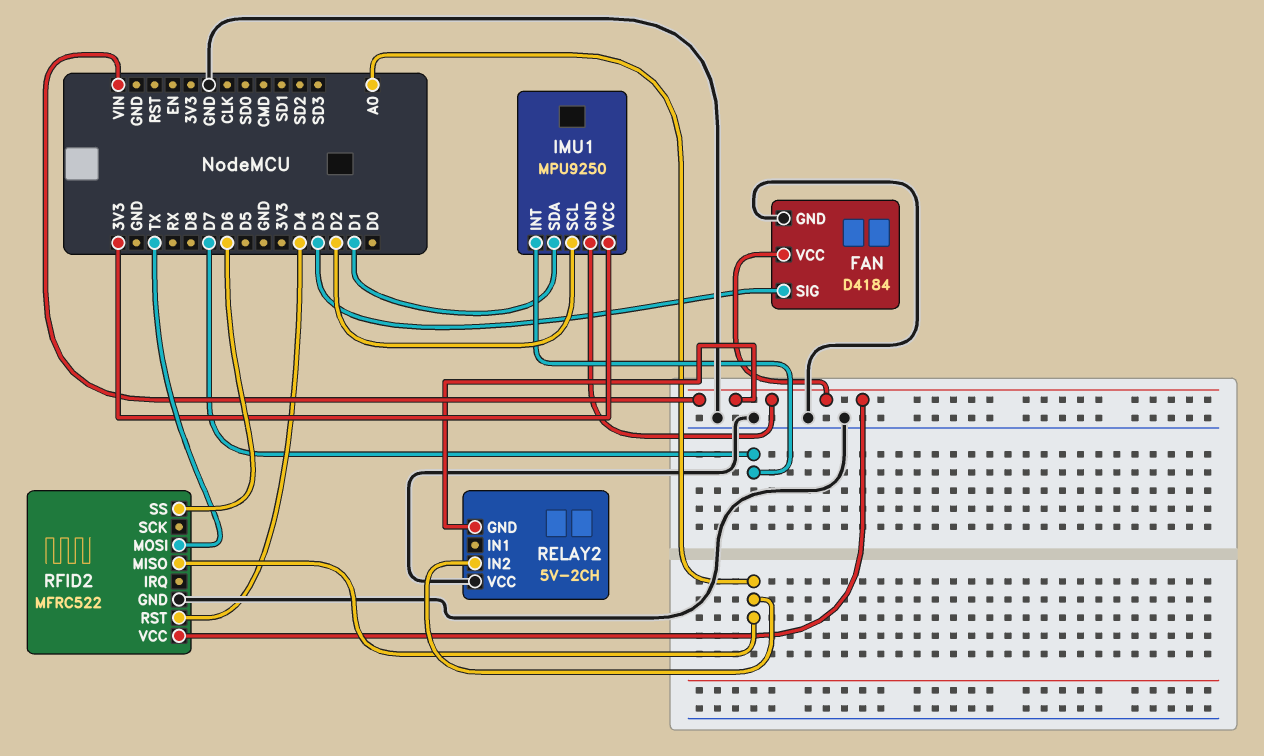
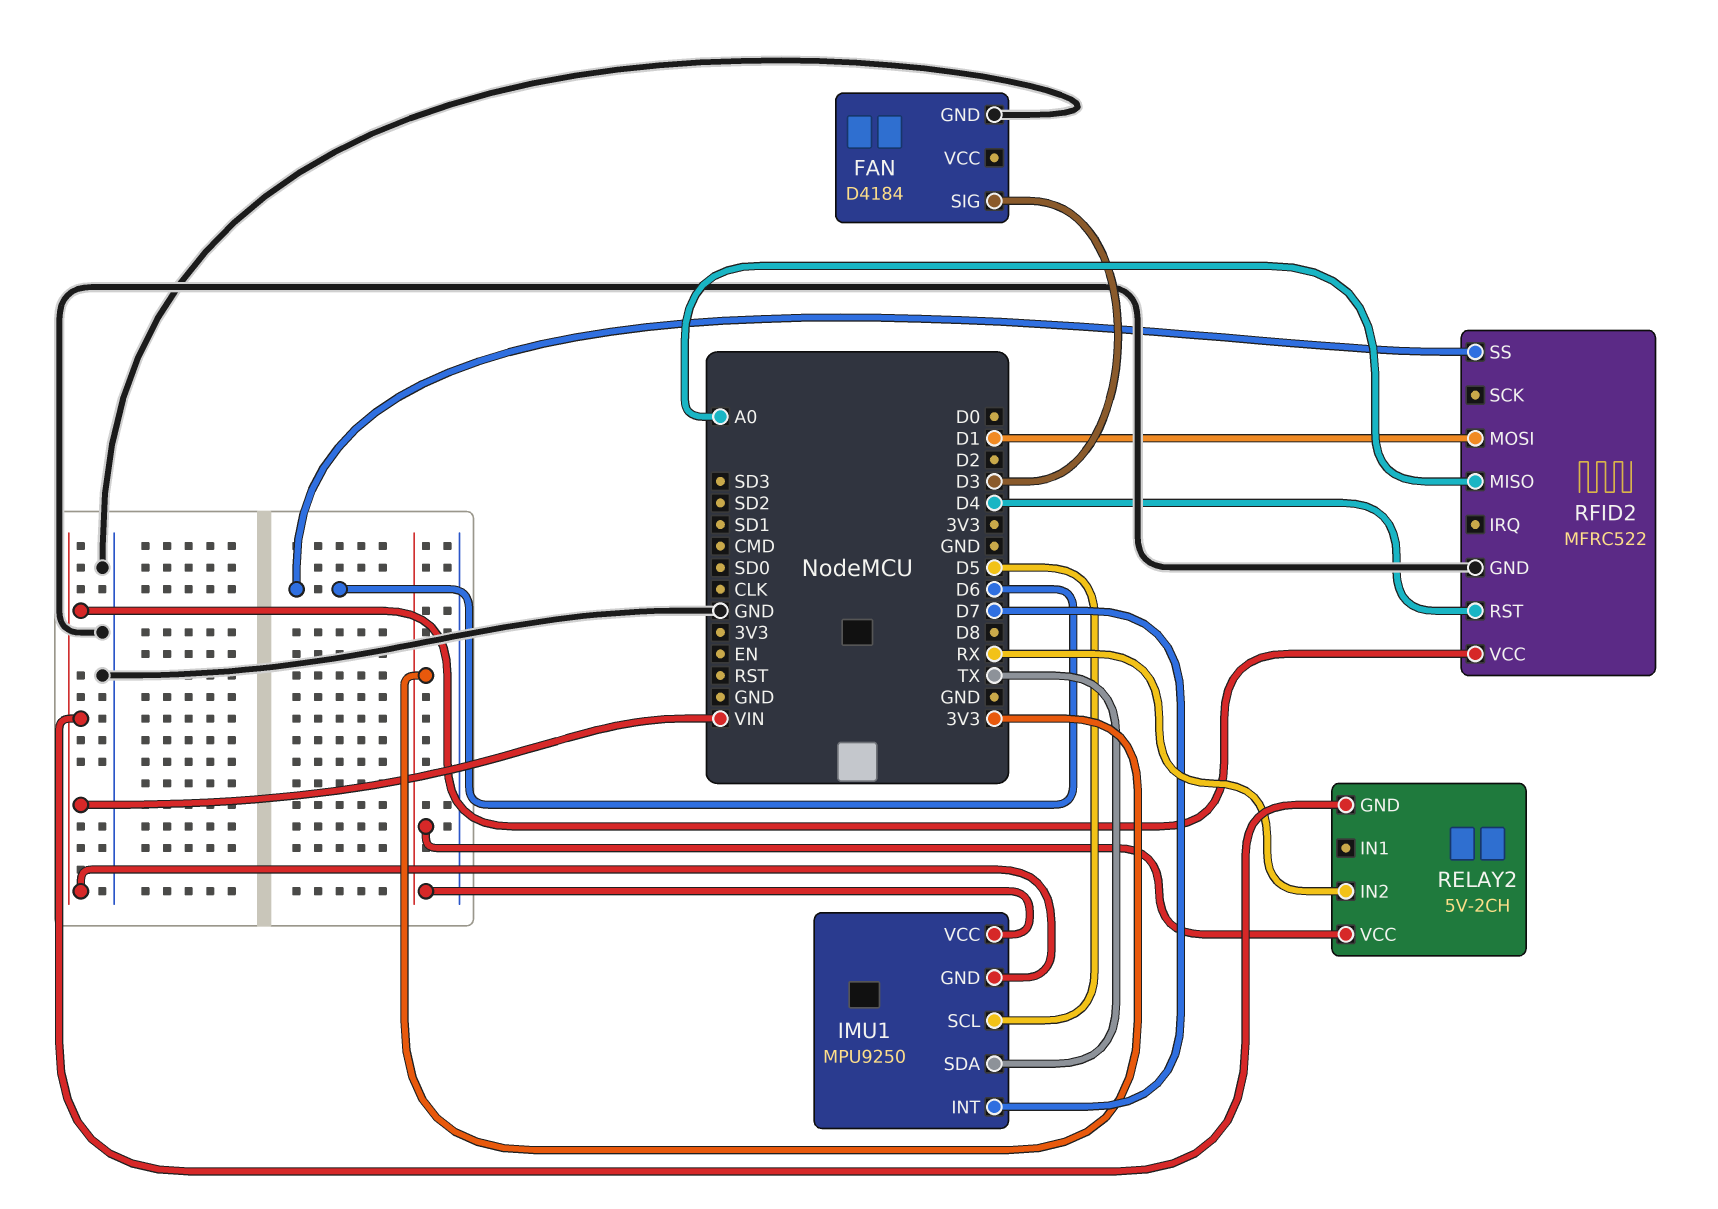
FAN pin VCC: VIN -> none
IMU1 pin SCL: D2 -> D5
IMU1 pin SDA: D1 -> TX
RELAY2 pin IN2: A0 -> RX
RELAY2 pin VCC: GND -> 3V3
RFID2 pin MOSI: TX -> D1

